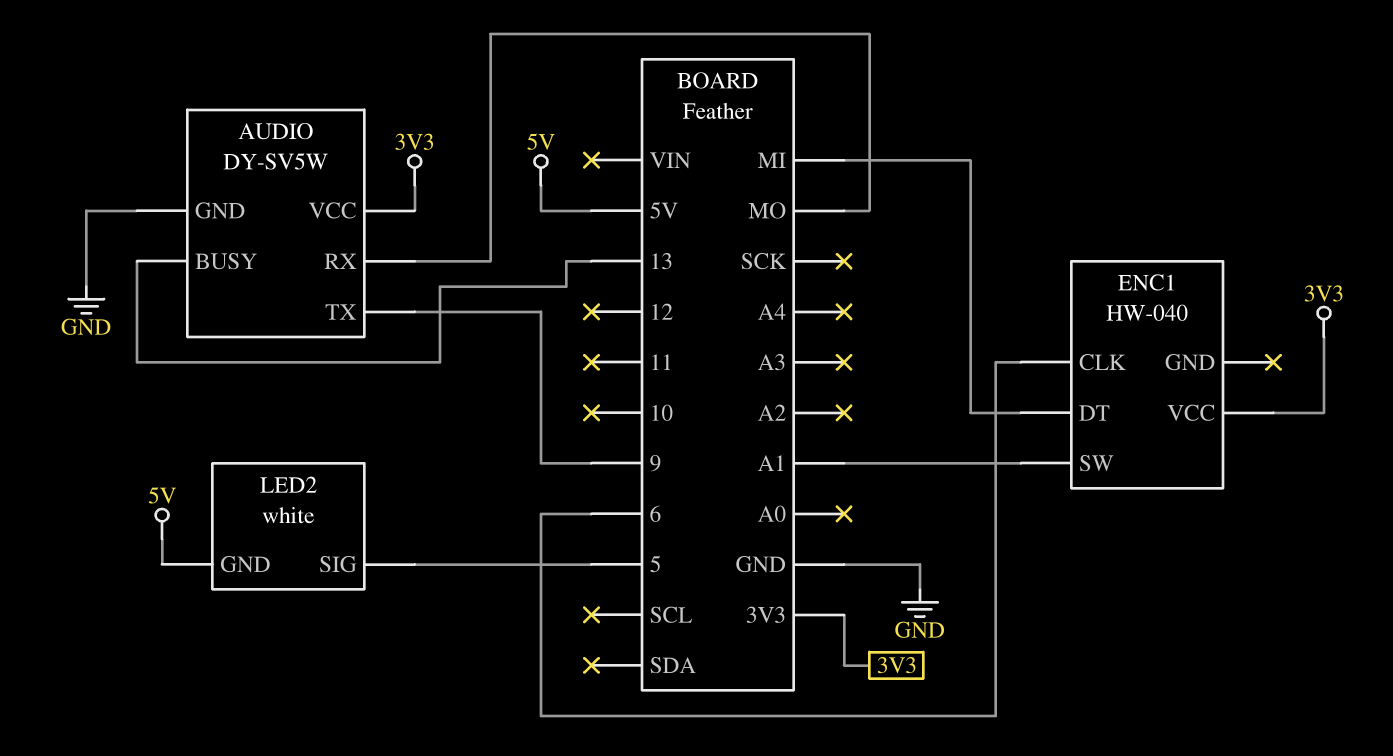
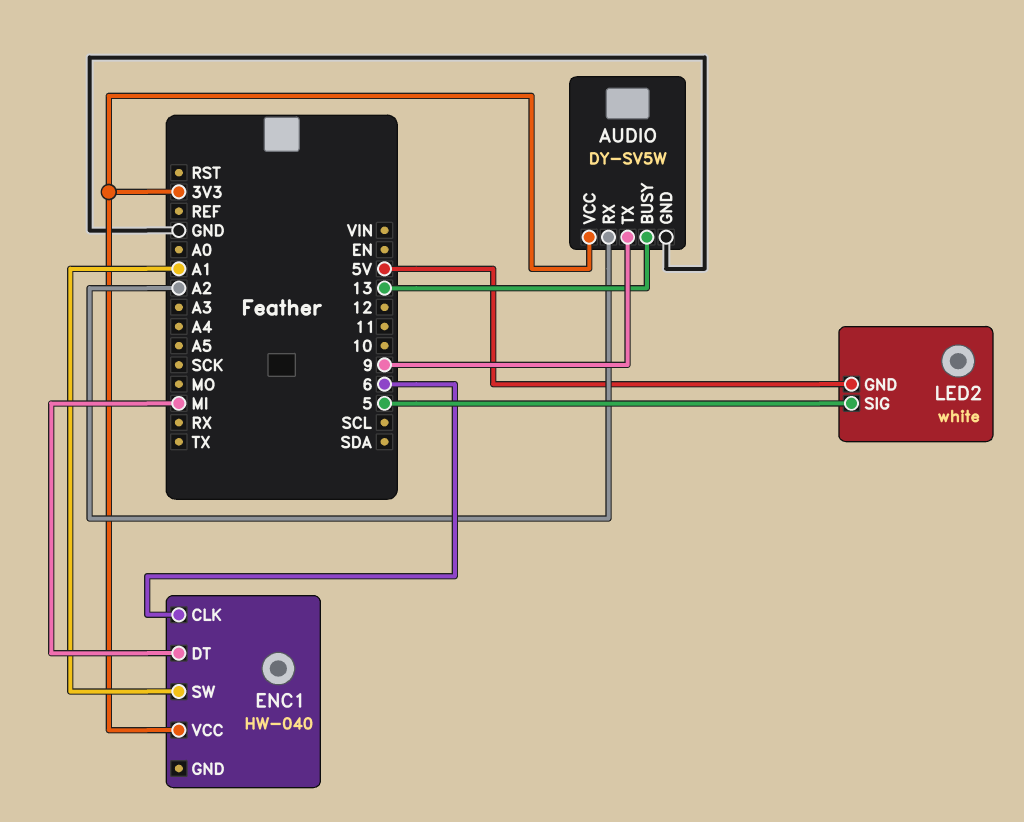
AUDIO pin RX: MO -> A2

